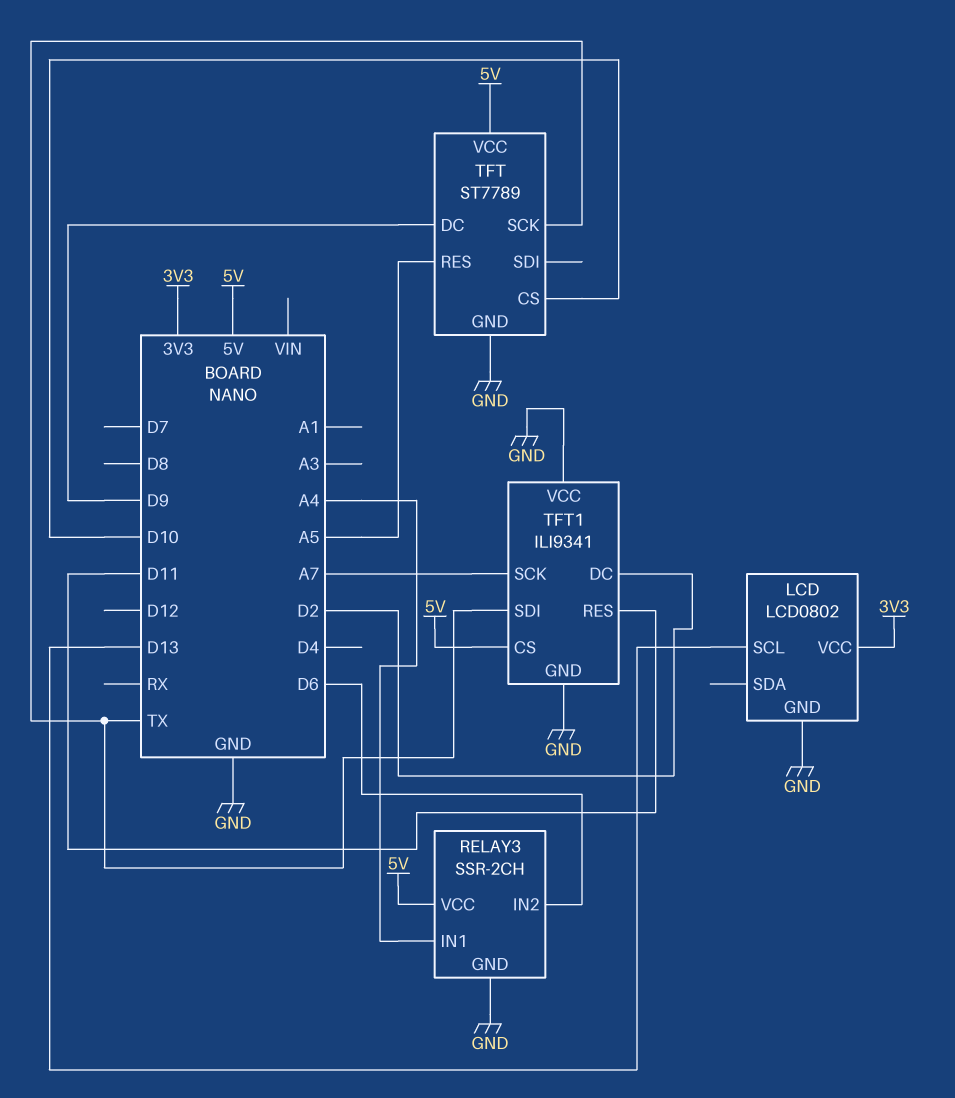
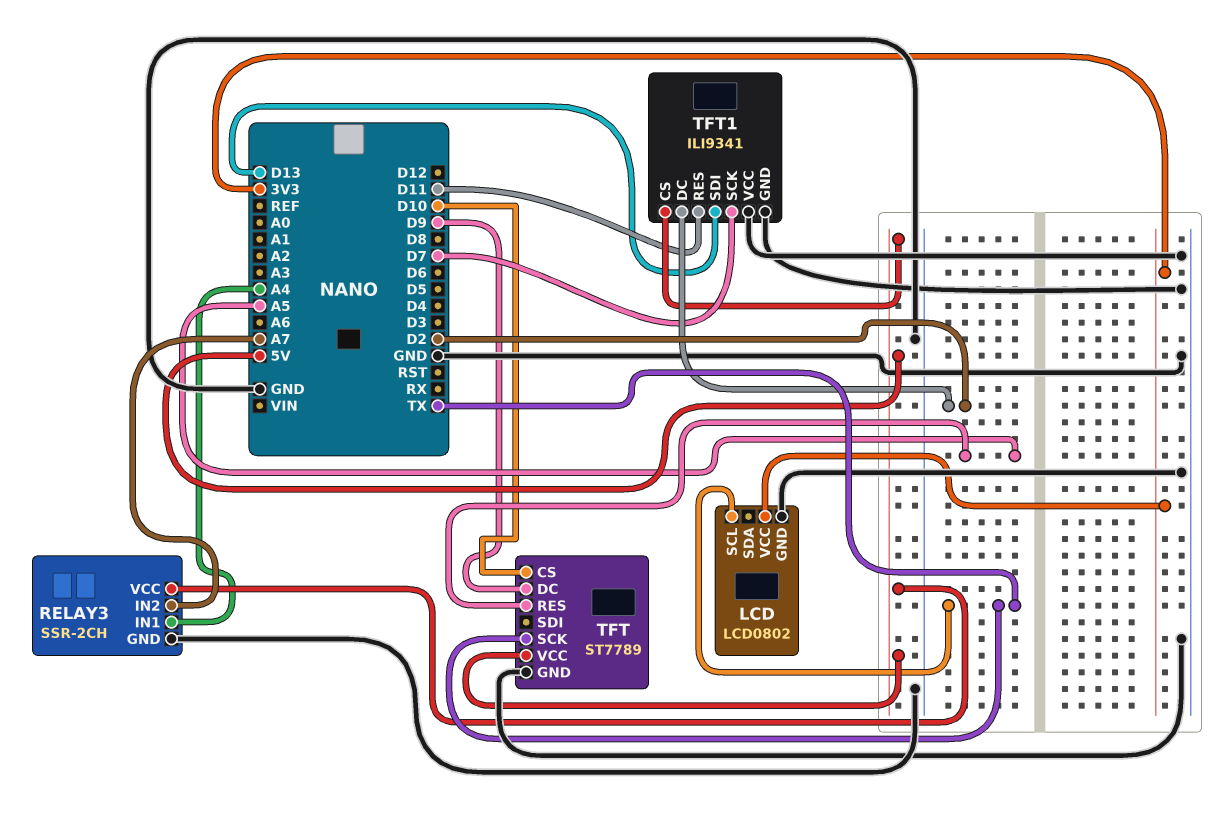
LCD pin SCL: D13 -> TX
RELAY3 pin IN2: D6 -> A7
TFT1 pin SCK: A7 -> D7
TFT1 pin SDI: TX -> D13

